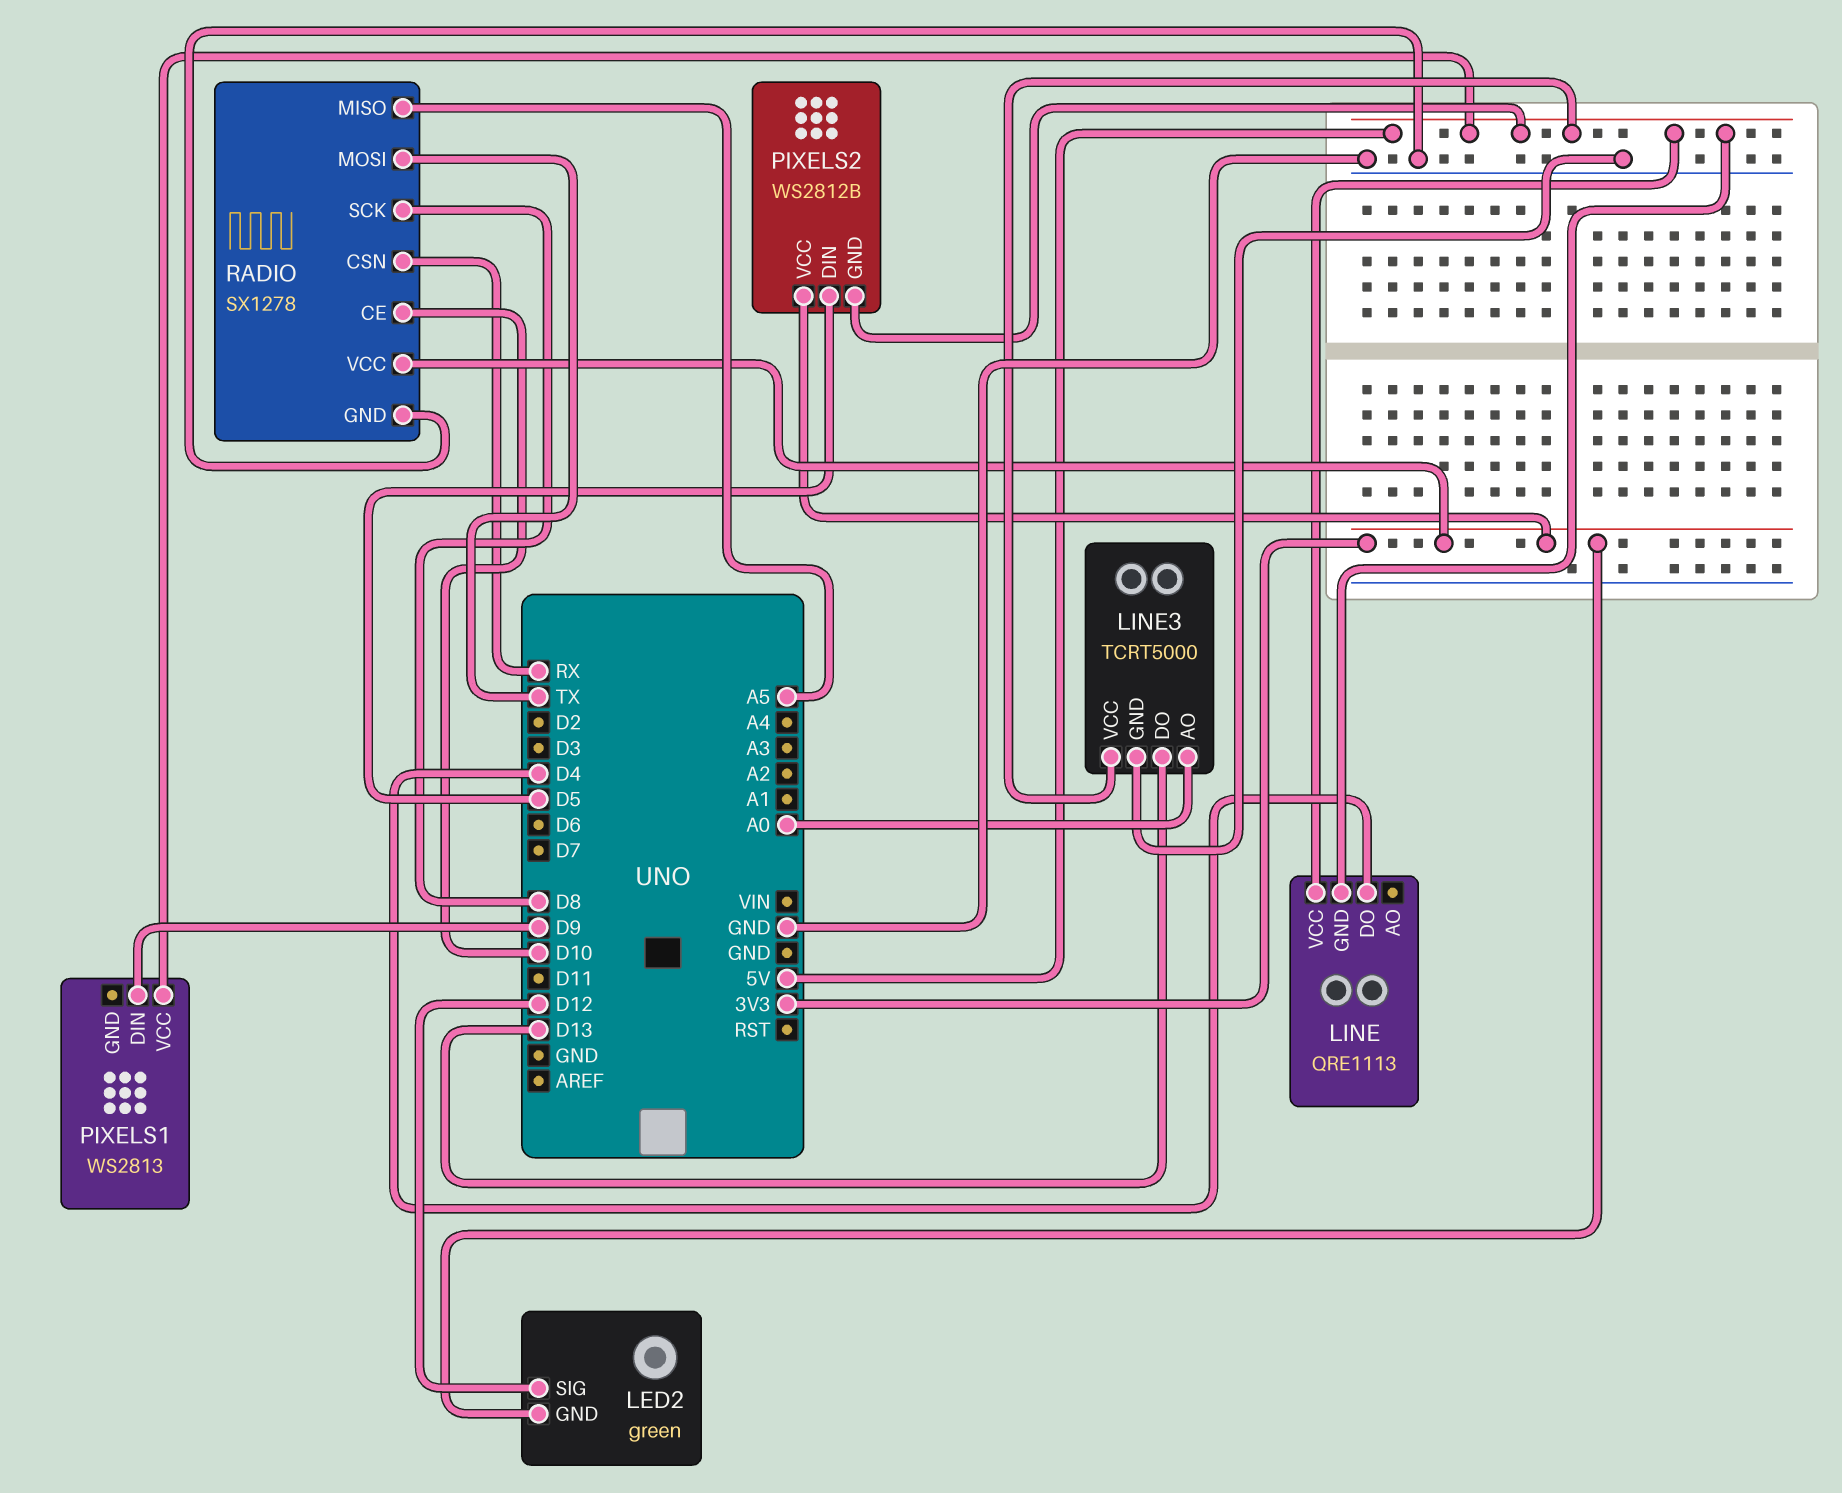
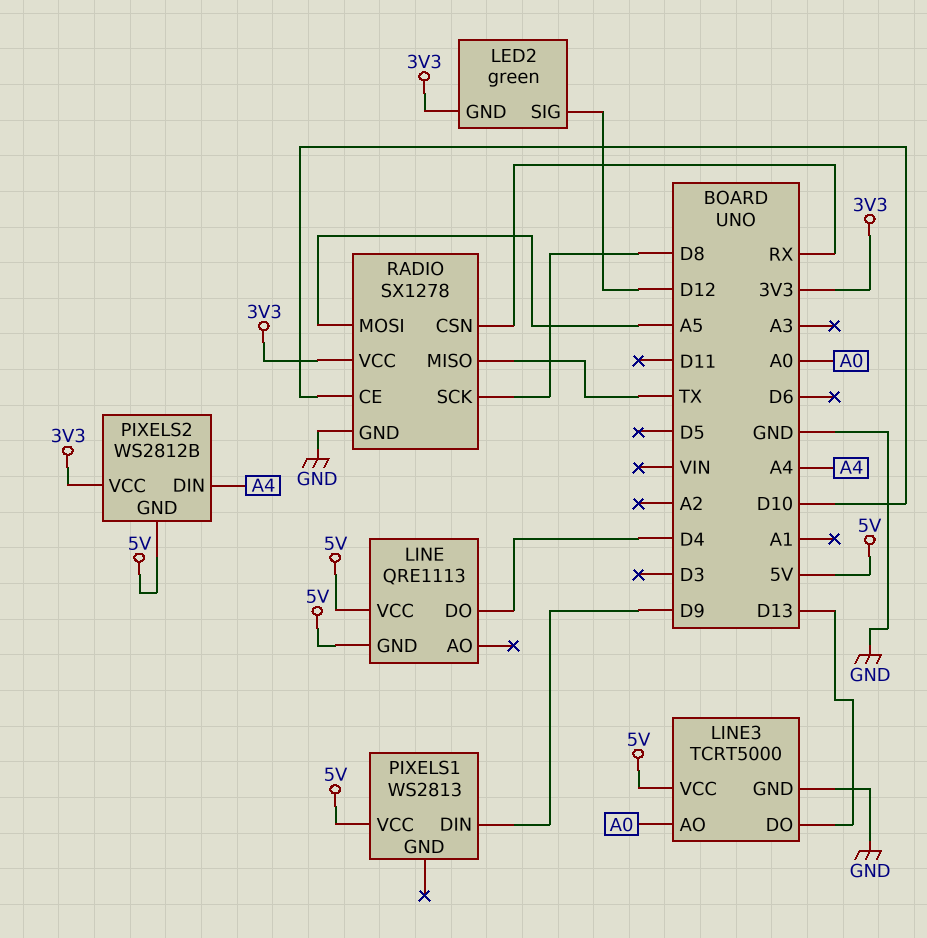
PIXELS2 pin DIN: D5 -> A4
RADIO pin MISO: A5 -> TX
RADIO pin MOSI: TX -> A5

